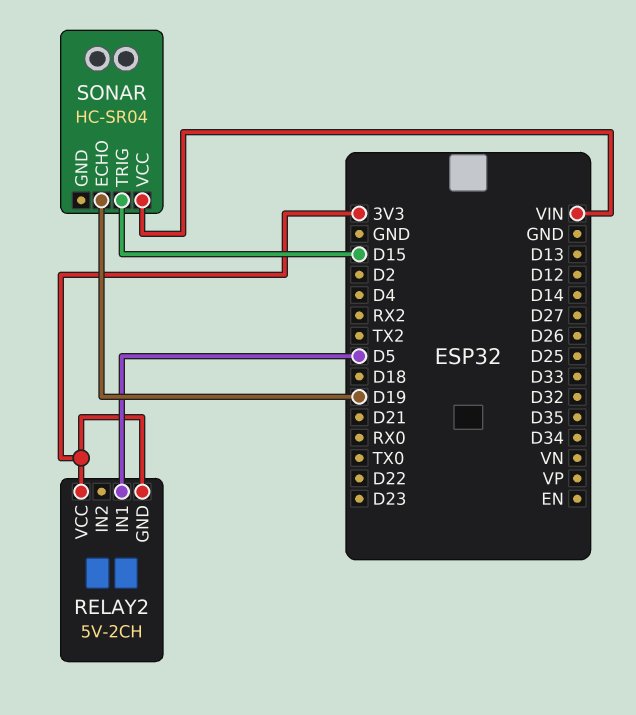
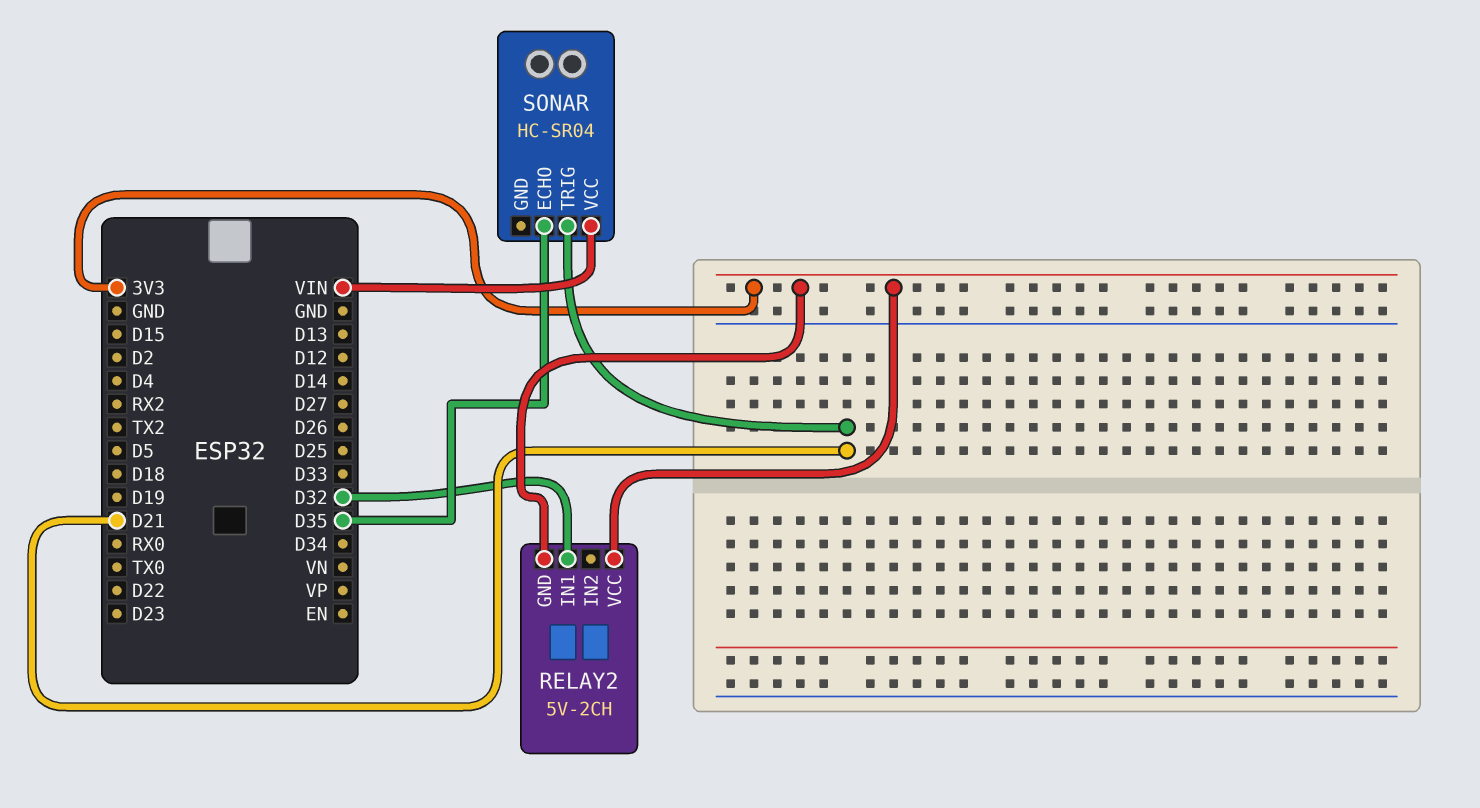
RELAY2 pin IN1: D5 -> D32
SONAR pin ECHO: D19 -> D35
SONAR pin TRIG: D15 -> D21

